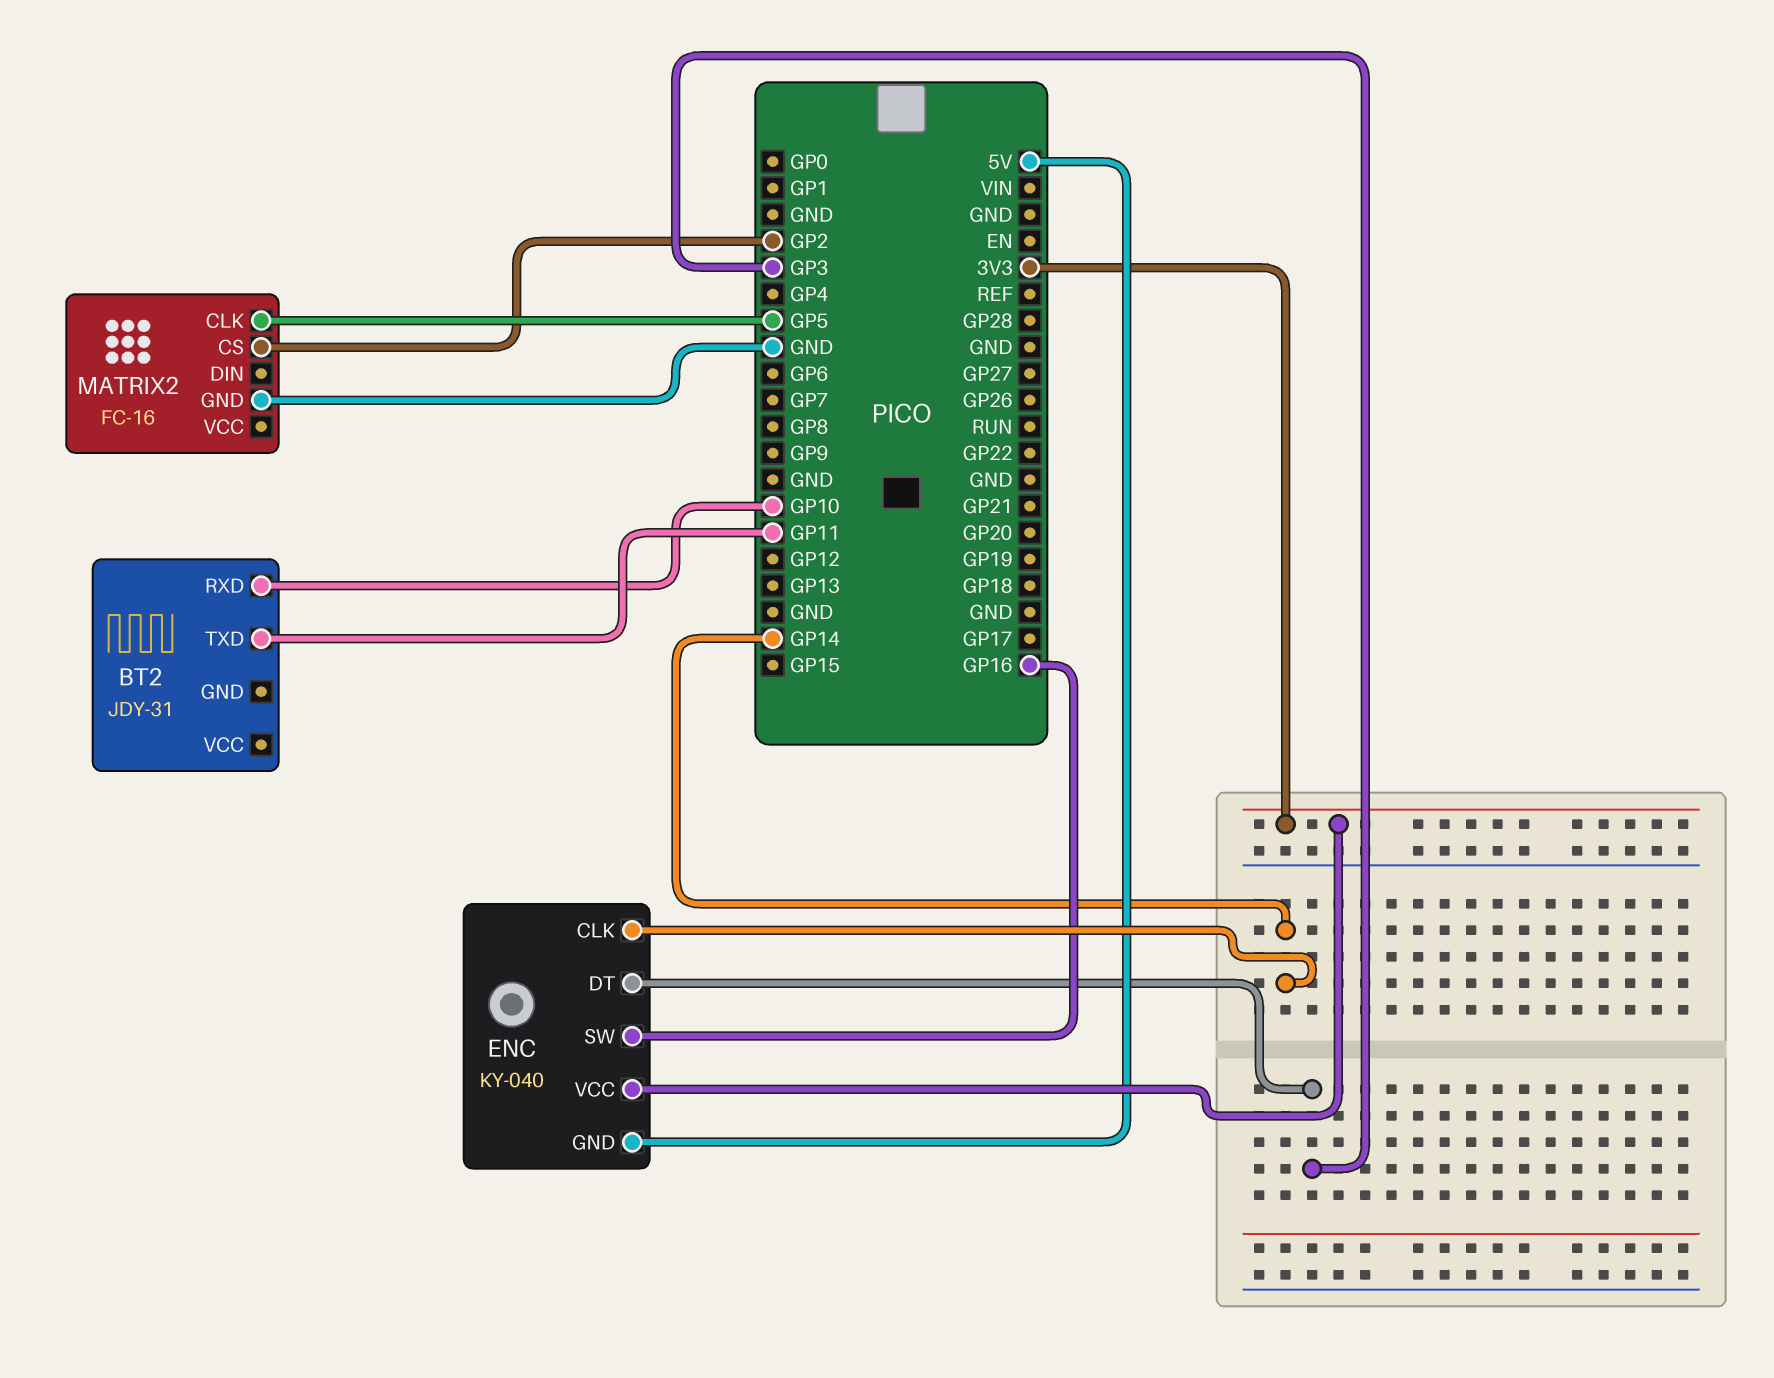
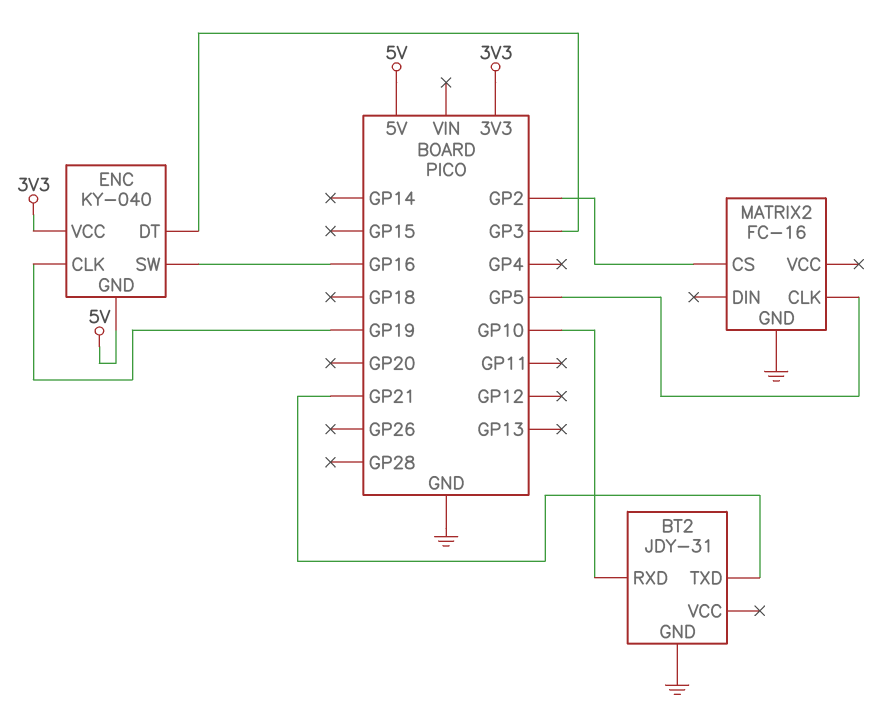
BT2 pin GND: none -> GND
BT2 pin TXD: GP11 -> GP21
ENC pin CLK: GP14 -> GP19

